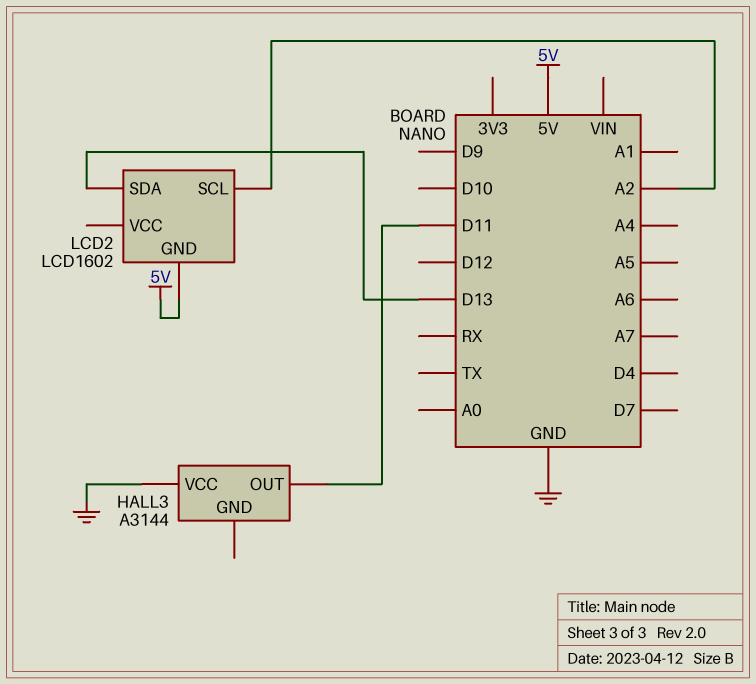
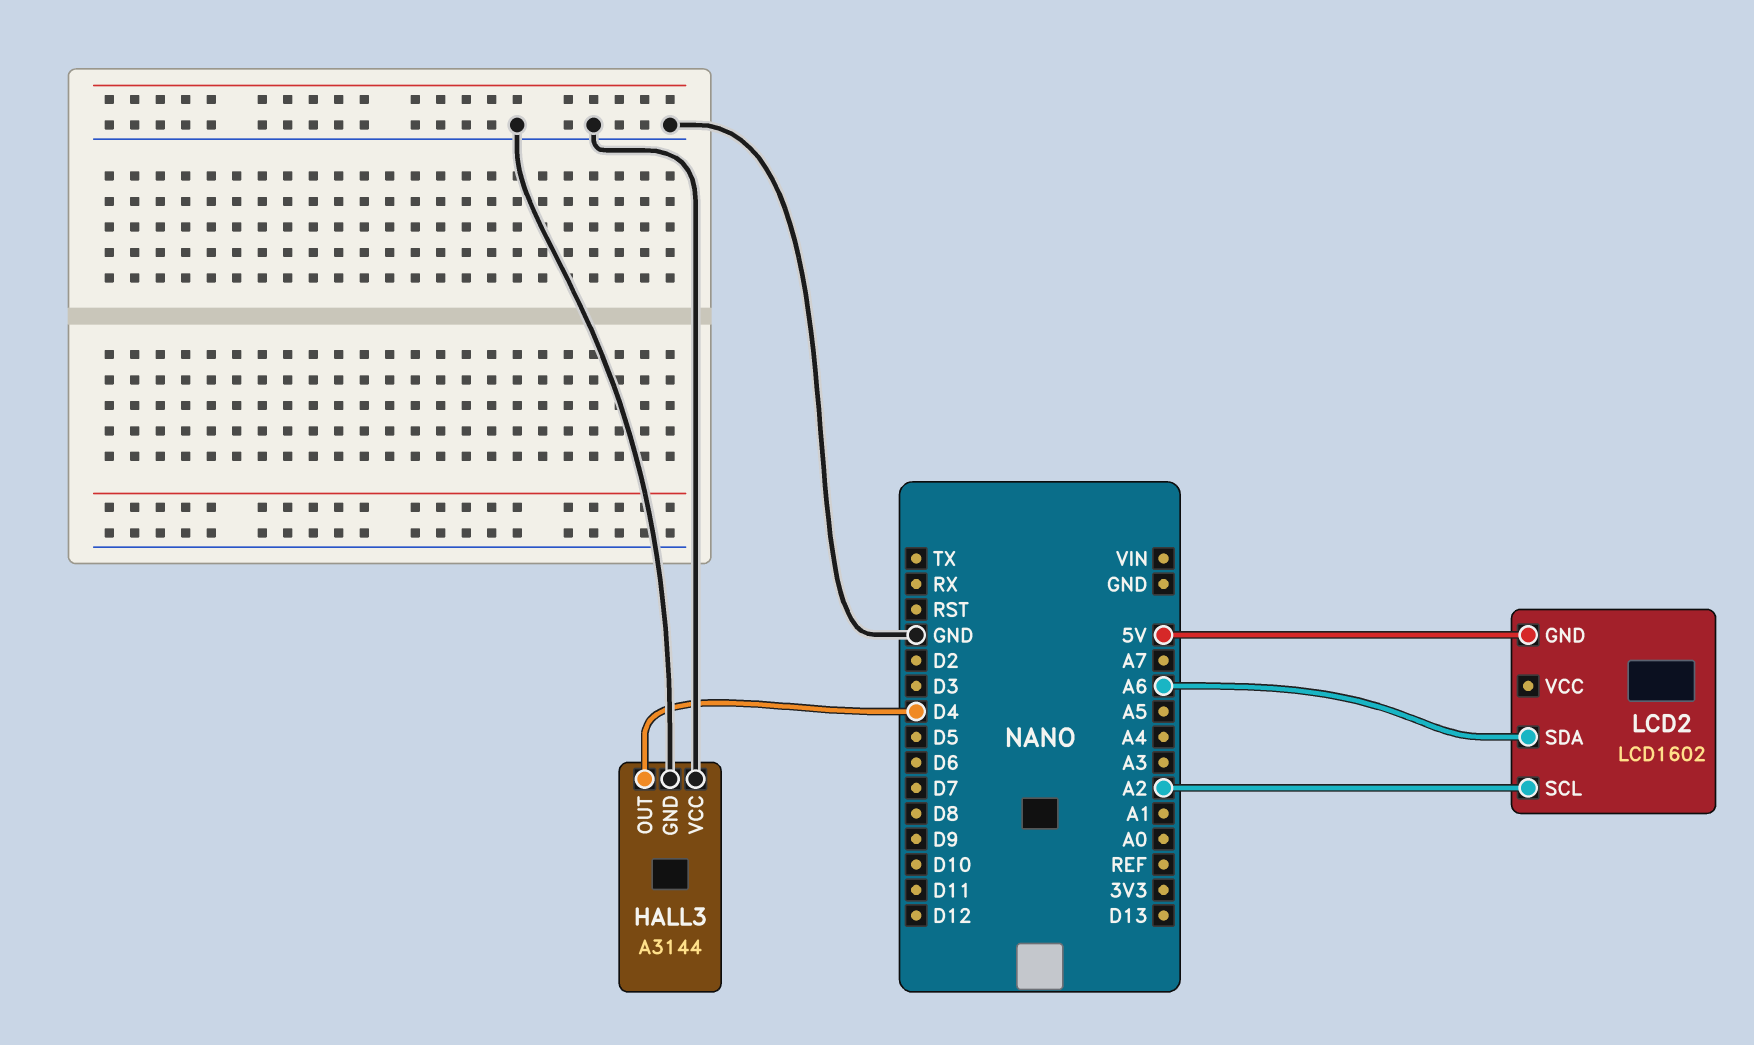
HALL3 pin GND: none -> GND
HALL3 pin OUT: D11 -> D4
LCD2 pin SDA: D13 -> A6

